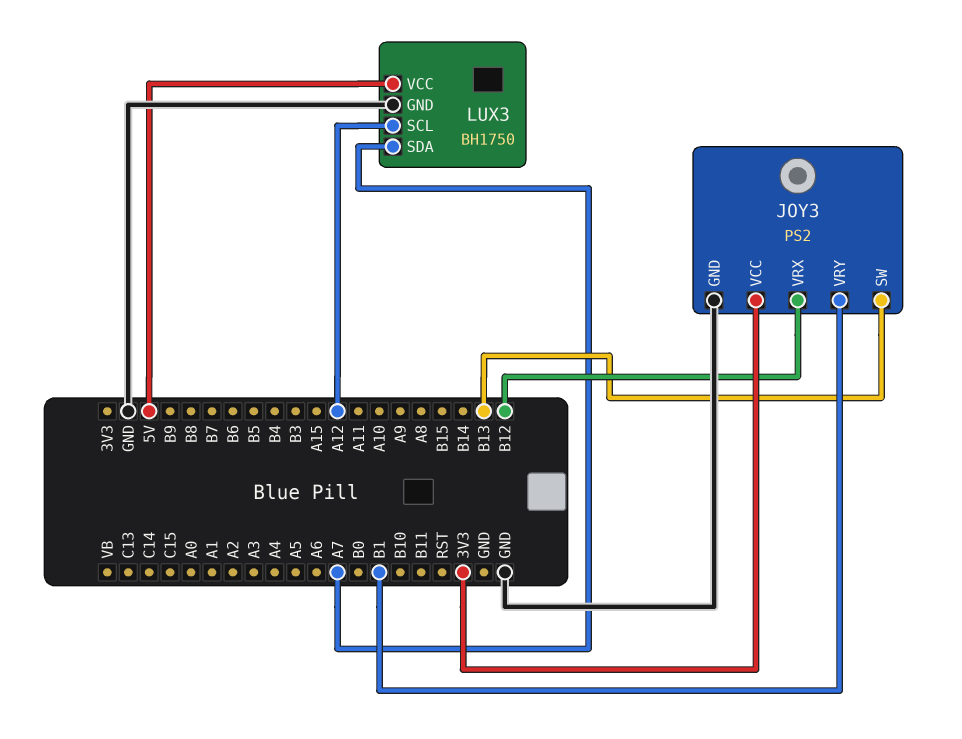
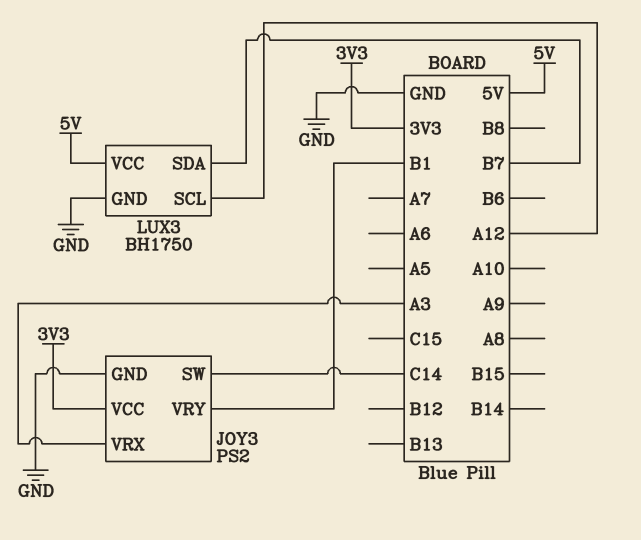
JOY3 pin SW: B13 -> C14
JOY3 pin VRX: B12 -> A3
LUX3 pin SDA: A7 -> B7

